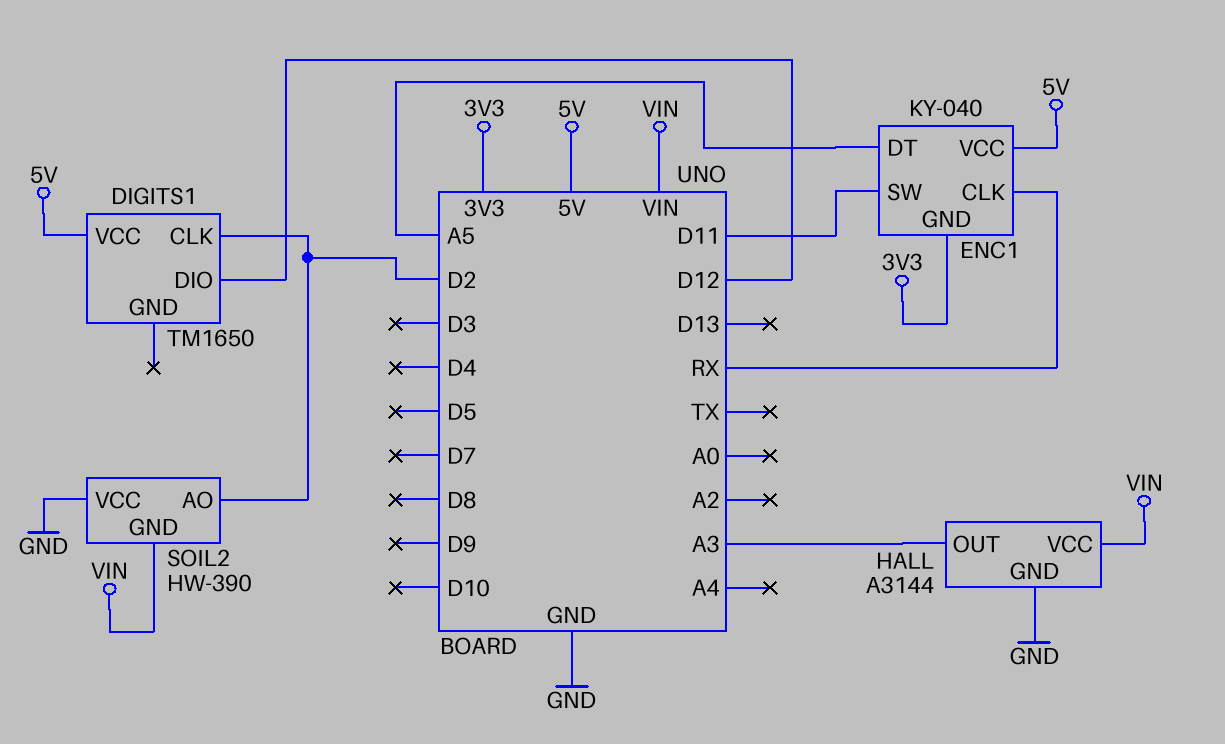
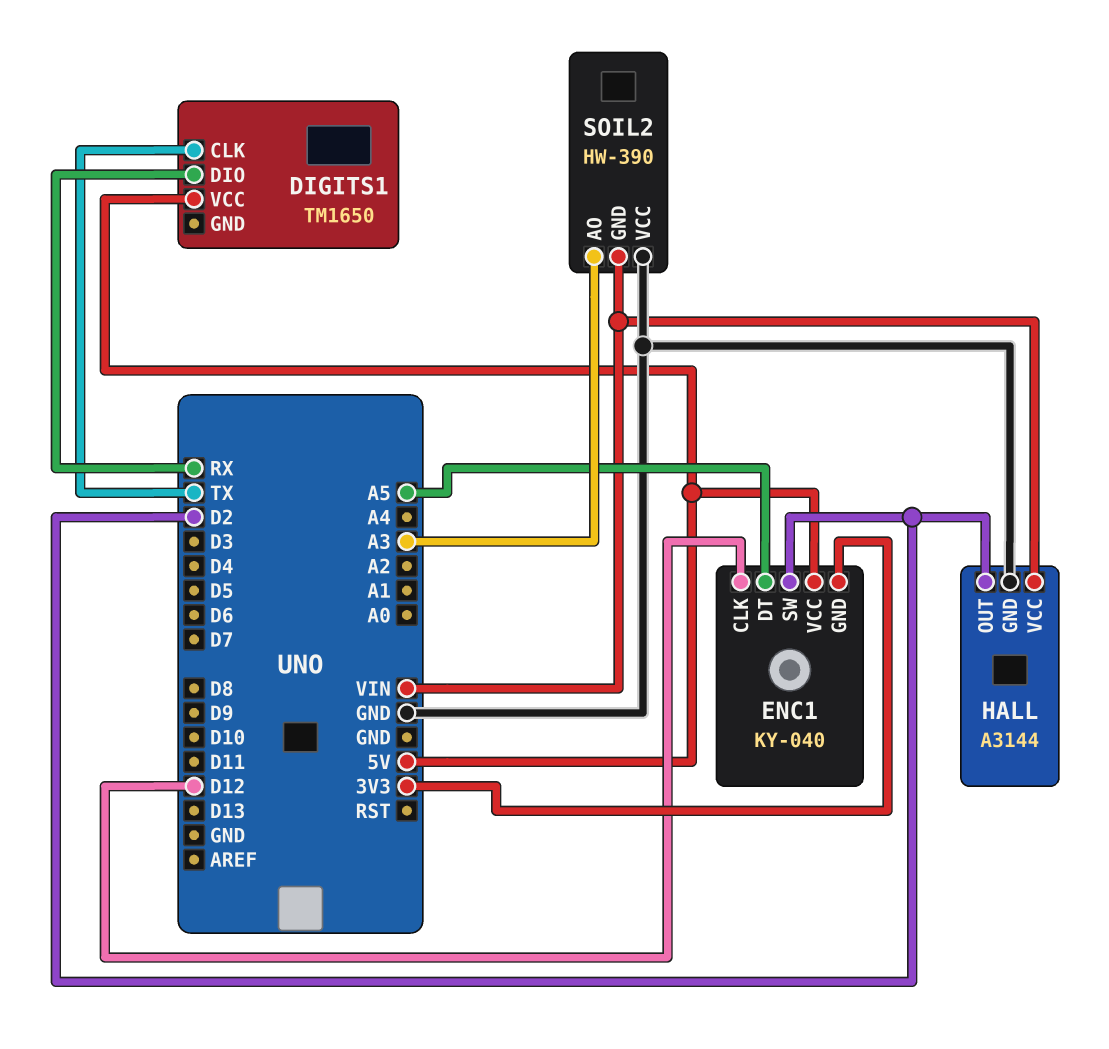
DIGITS1 pin CLK: D2 -> TX
DIGITS1 pin DIO: D12 -> RX
ENC1 pin CLK: RX -> D12
ENC1 pin SW: D11 -> D2
HALL pin OUT: A3 -> D2
SOIL2 pin AO: D2 -> A3

